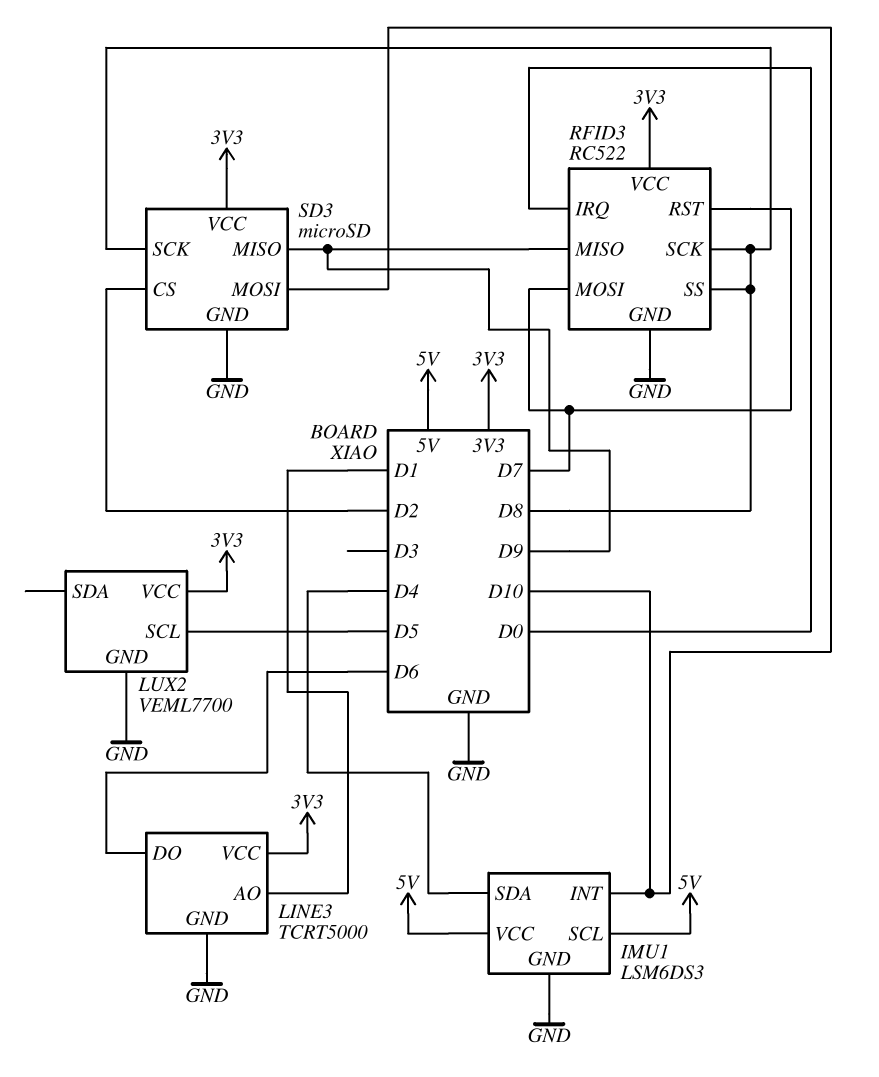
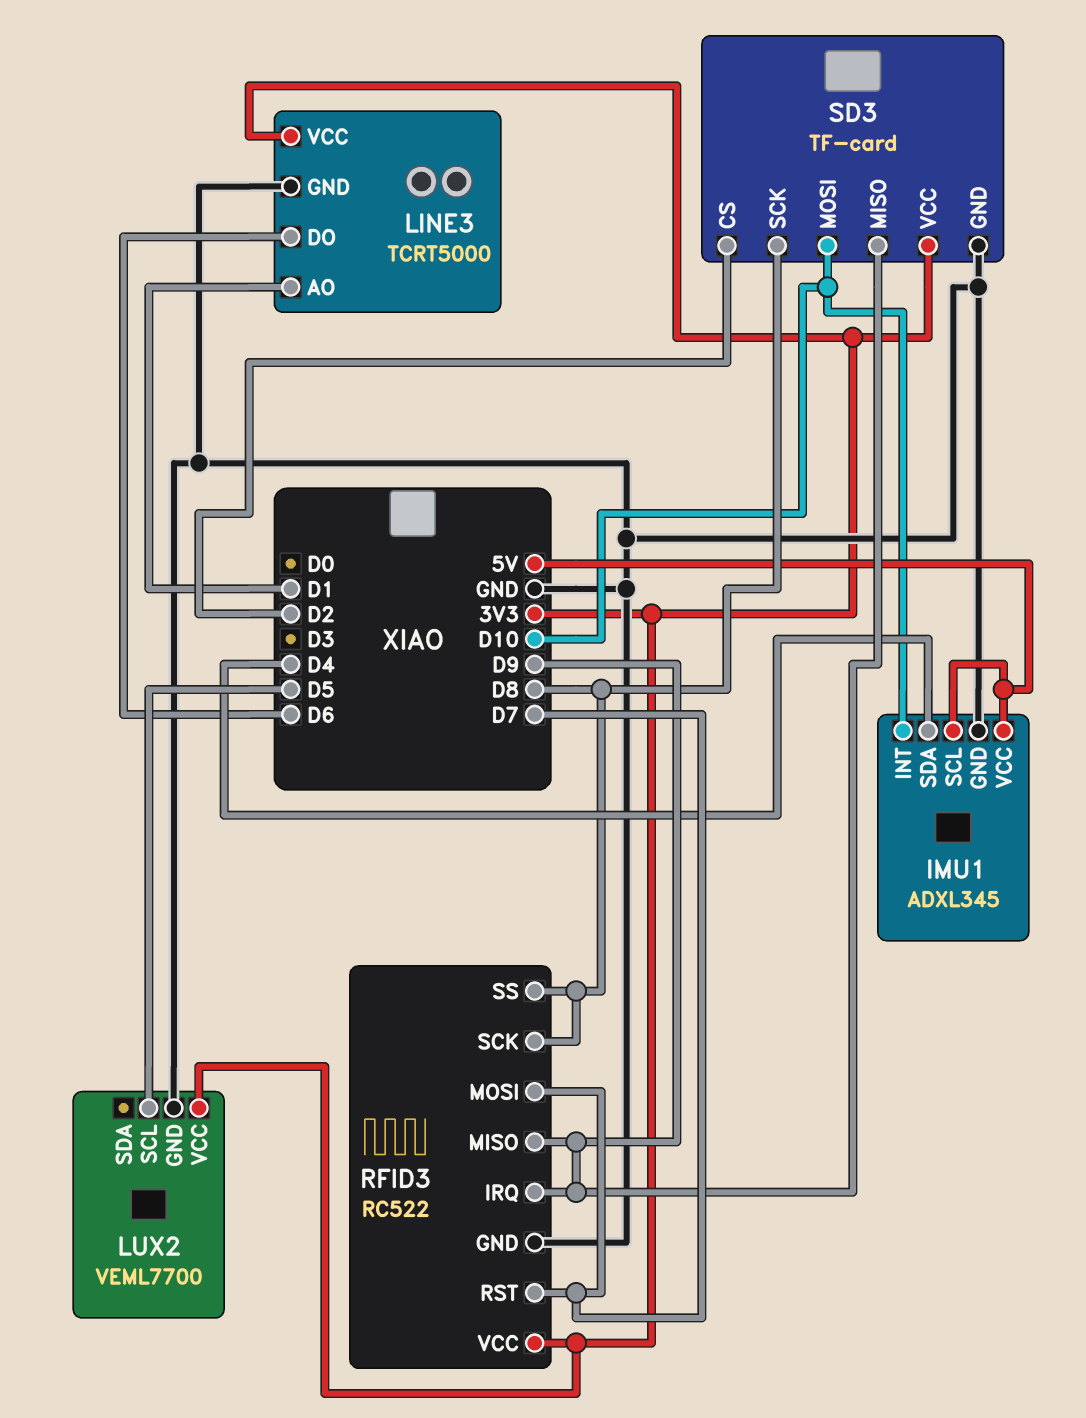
IMU1: LSM6DS3 -> ADXL345
RFID3 pin IRQ: D0 -> D9
SD3: microSD -> TF-card

